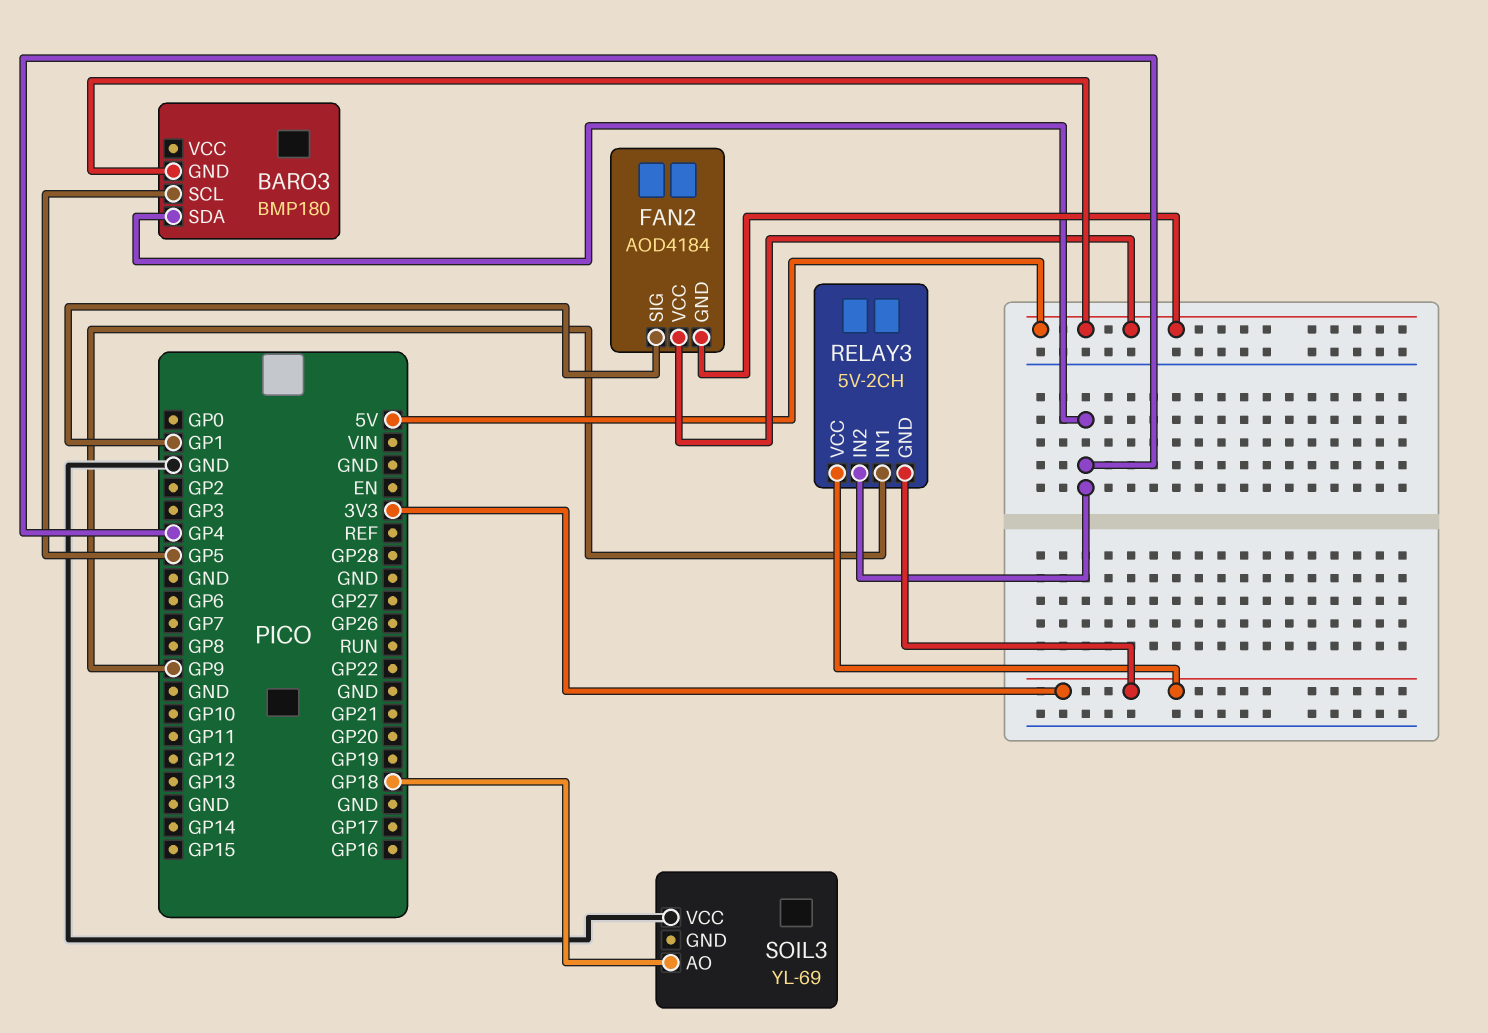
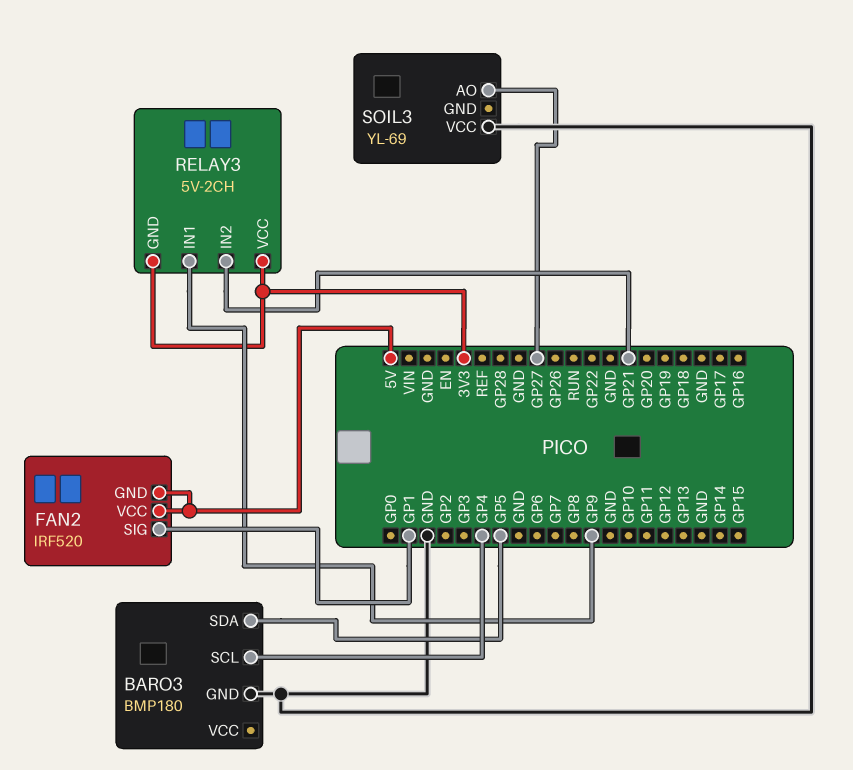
BARO3 pin GND: 5V -> GND
BARO3 pin SCL: GP5 -> GP4
BARO3 pin SDA: GP4 -> GP5
FAN2: AOD4184 -> IRF520
RELAY3 pin IN2: GP4 -> GP21
SOIL3 pin AO: GP18 -> GP27

